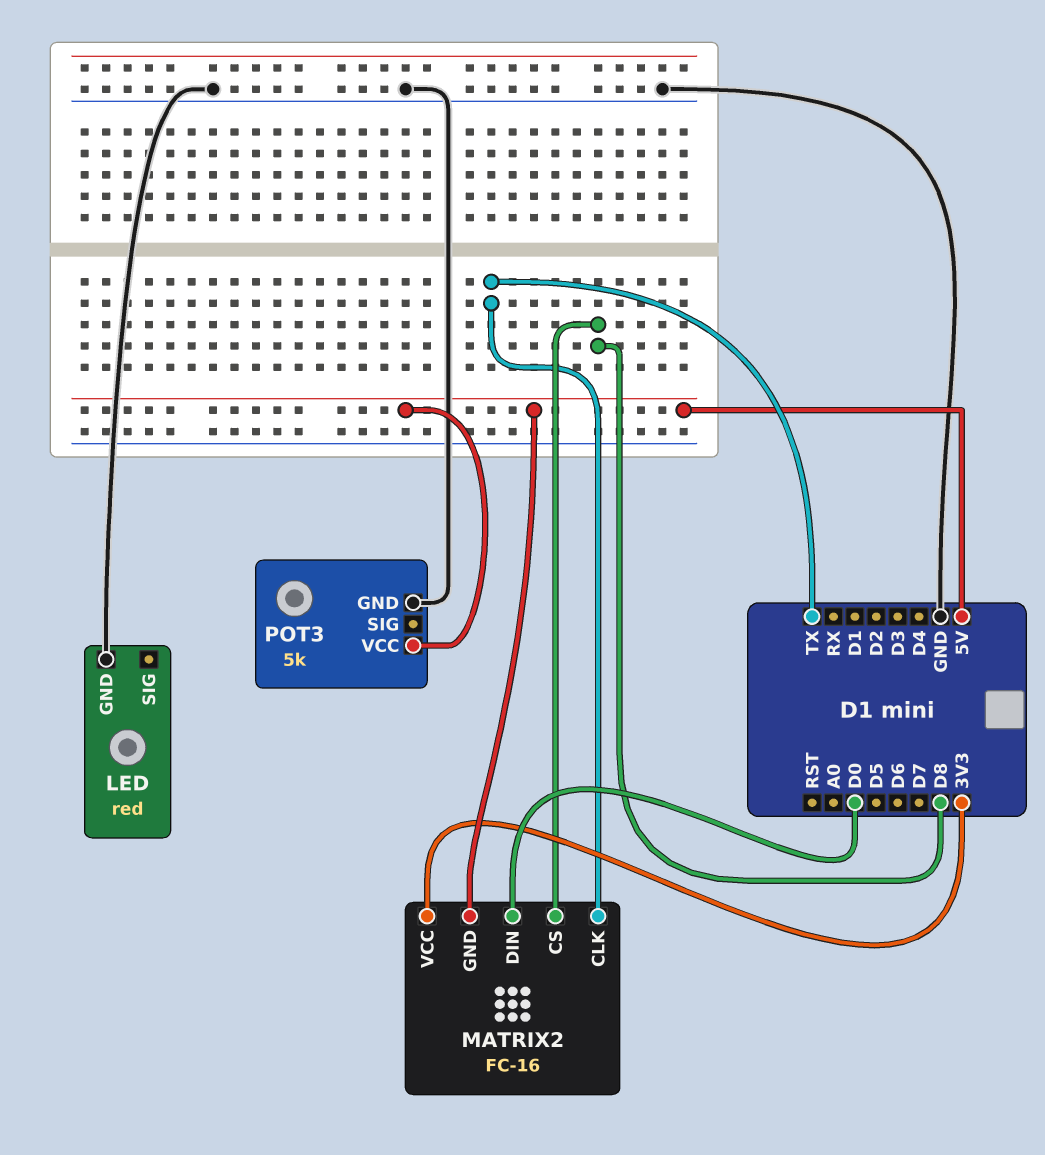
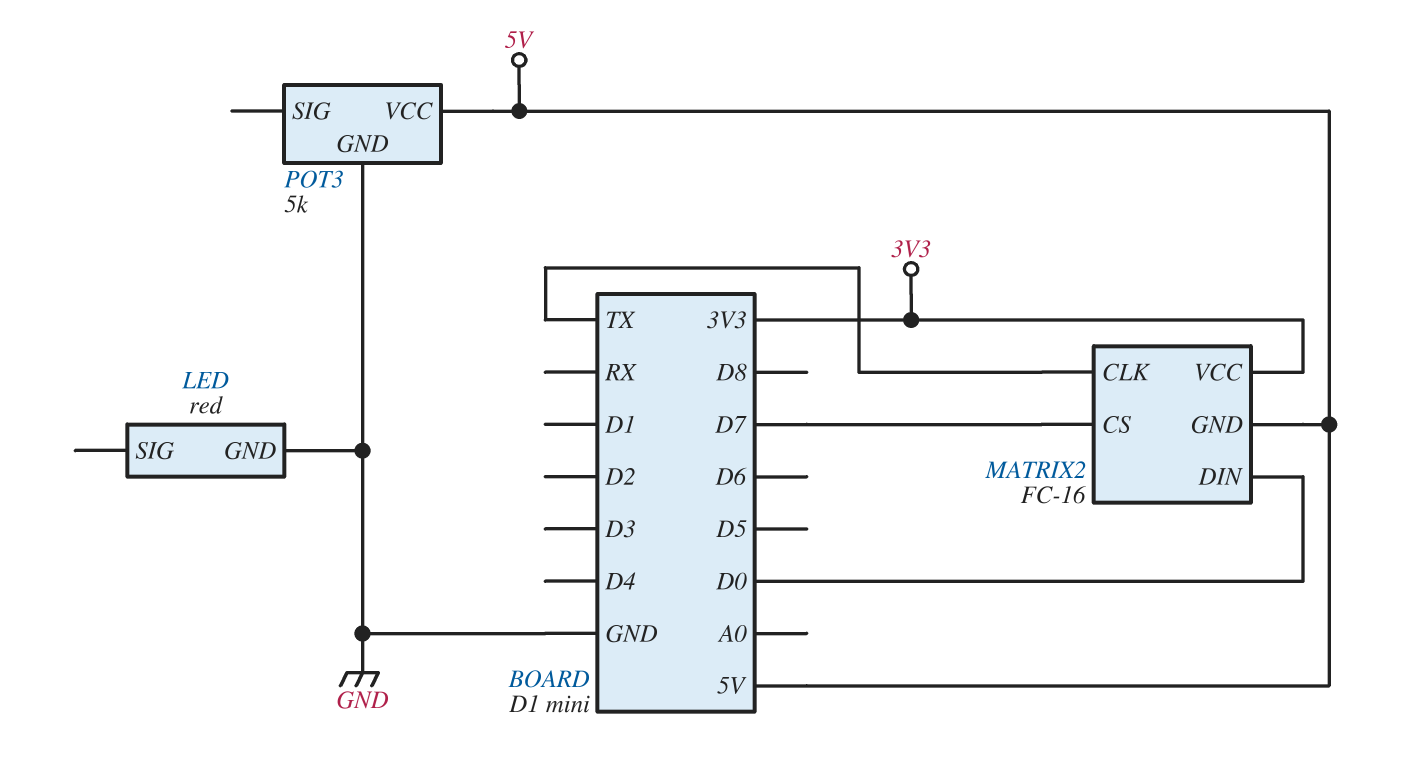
MATRIX2 pin CS: D8 -> D7

